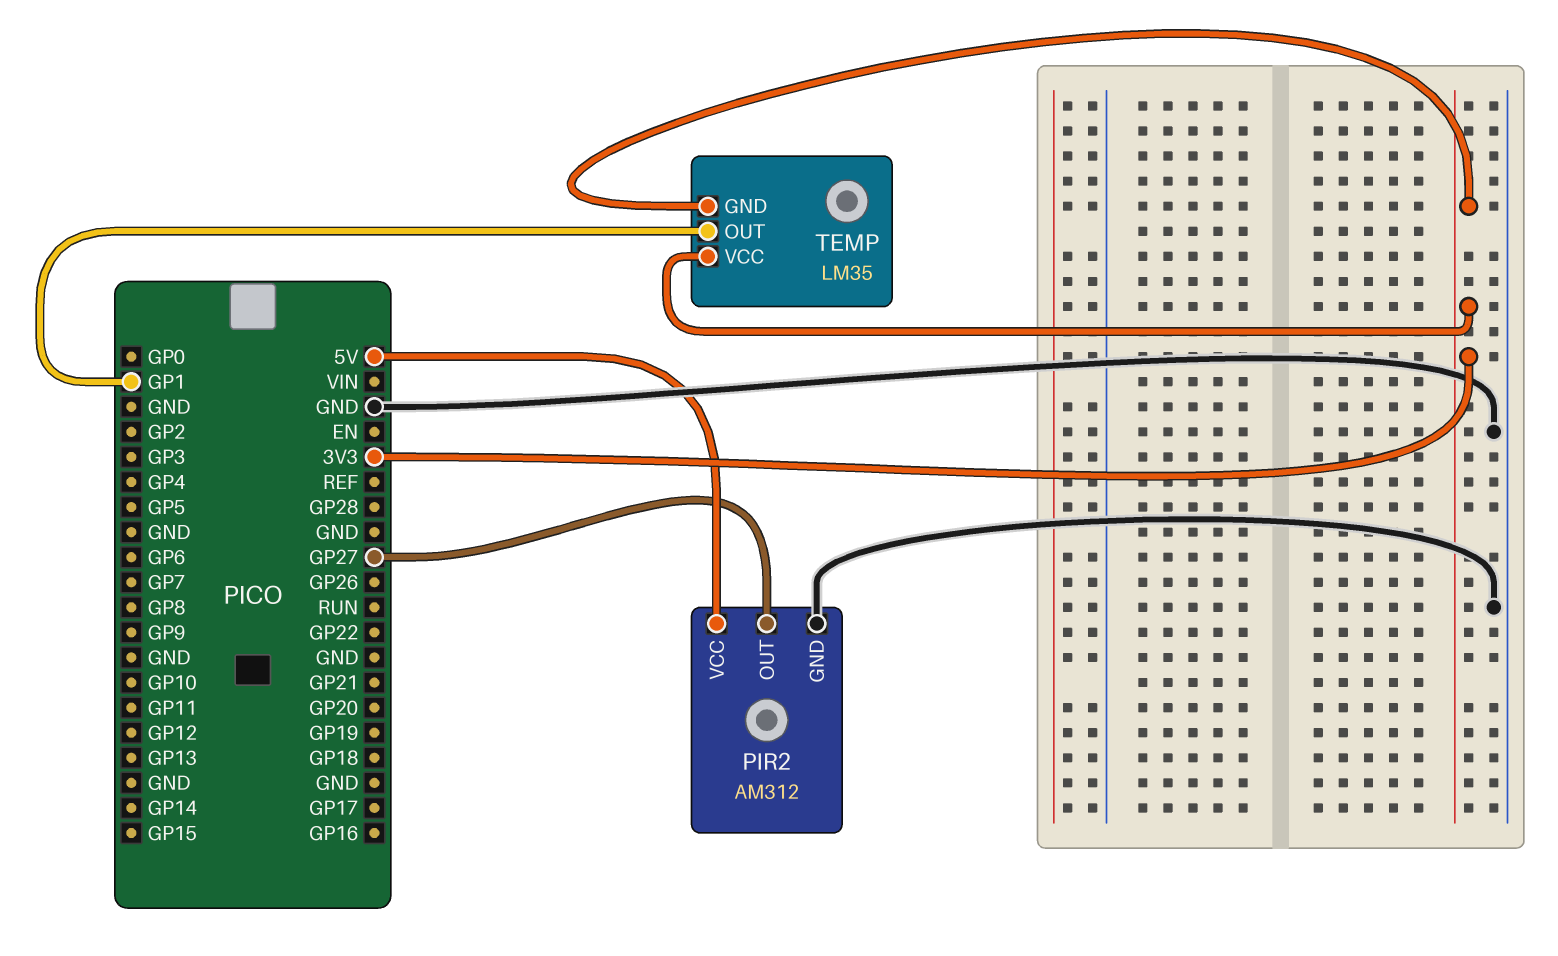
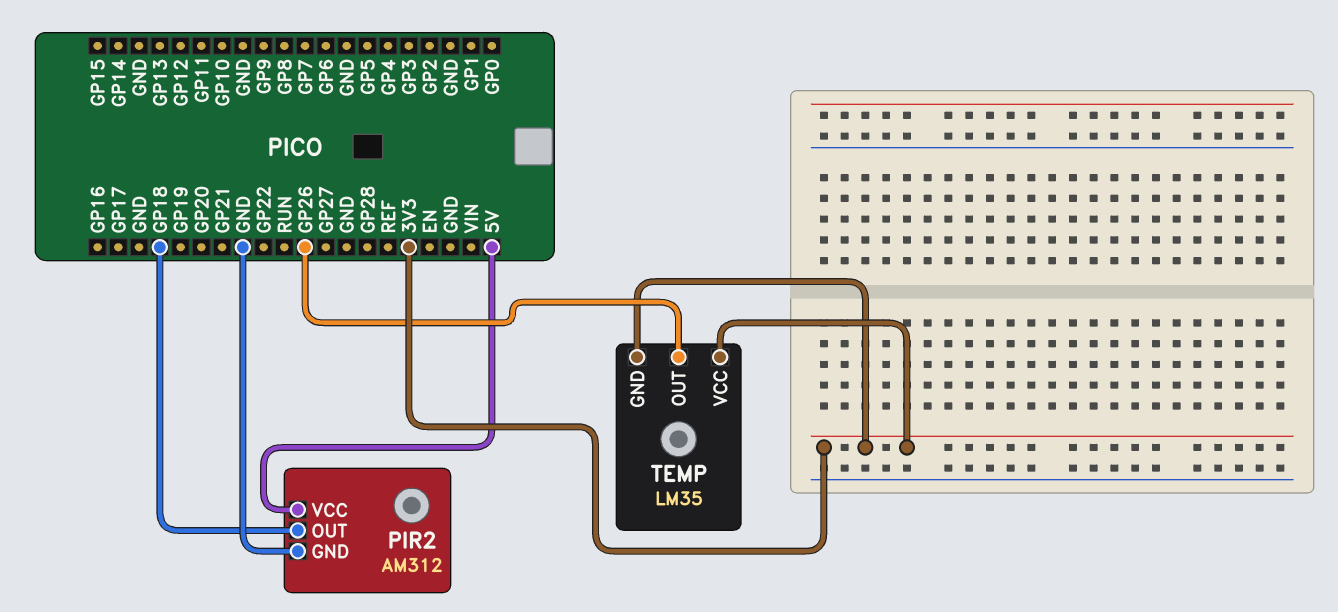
PIR2 pin OUT: GP27 -> GP18
TEMP pin OUT: GP1 -> GP26

